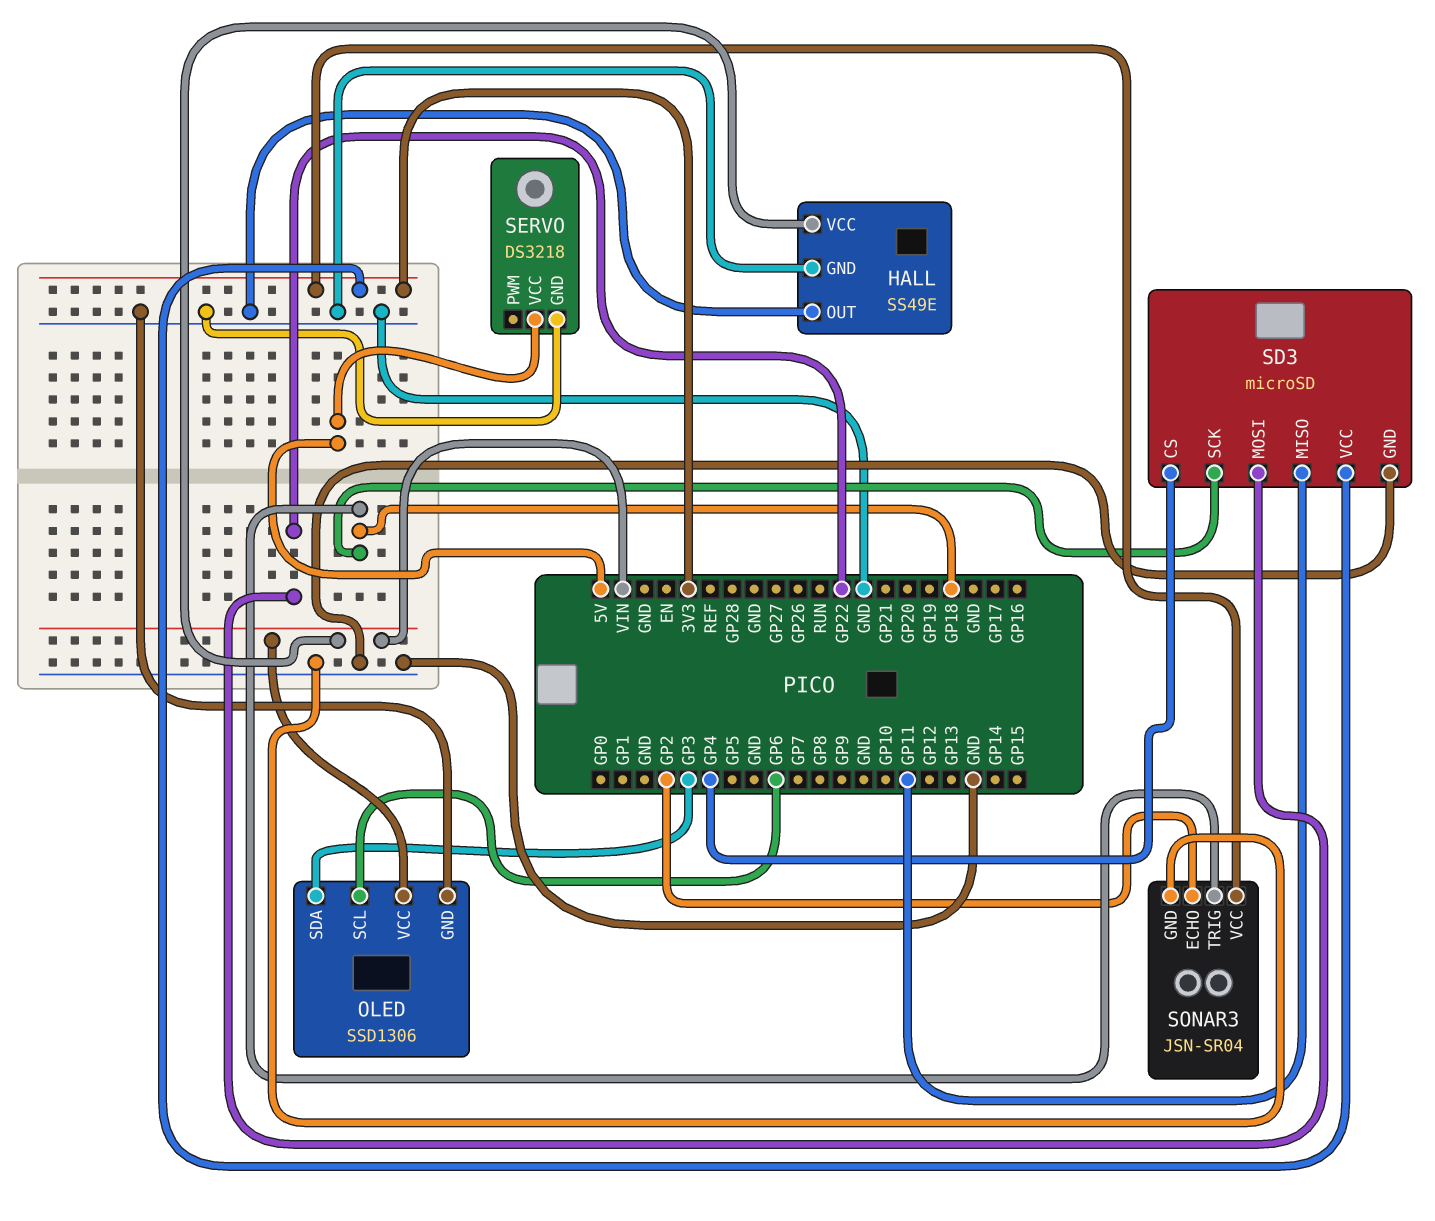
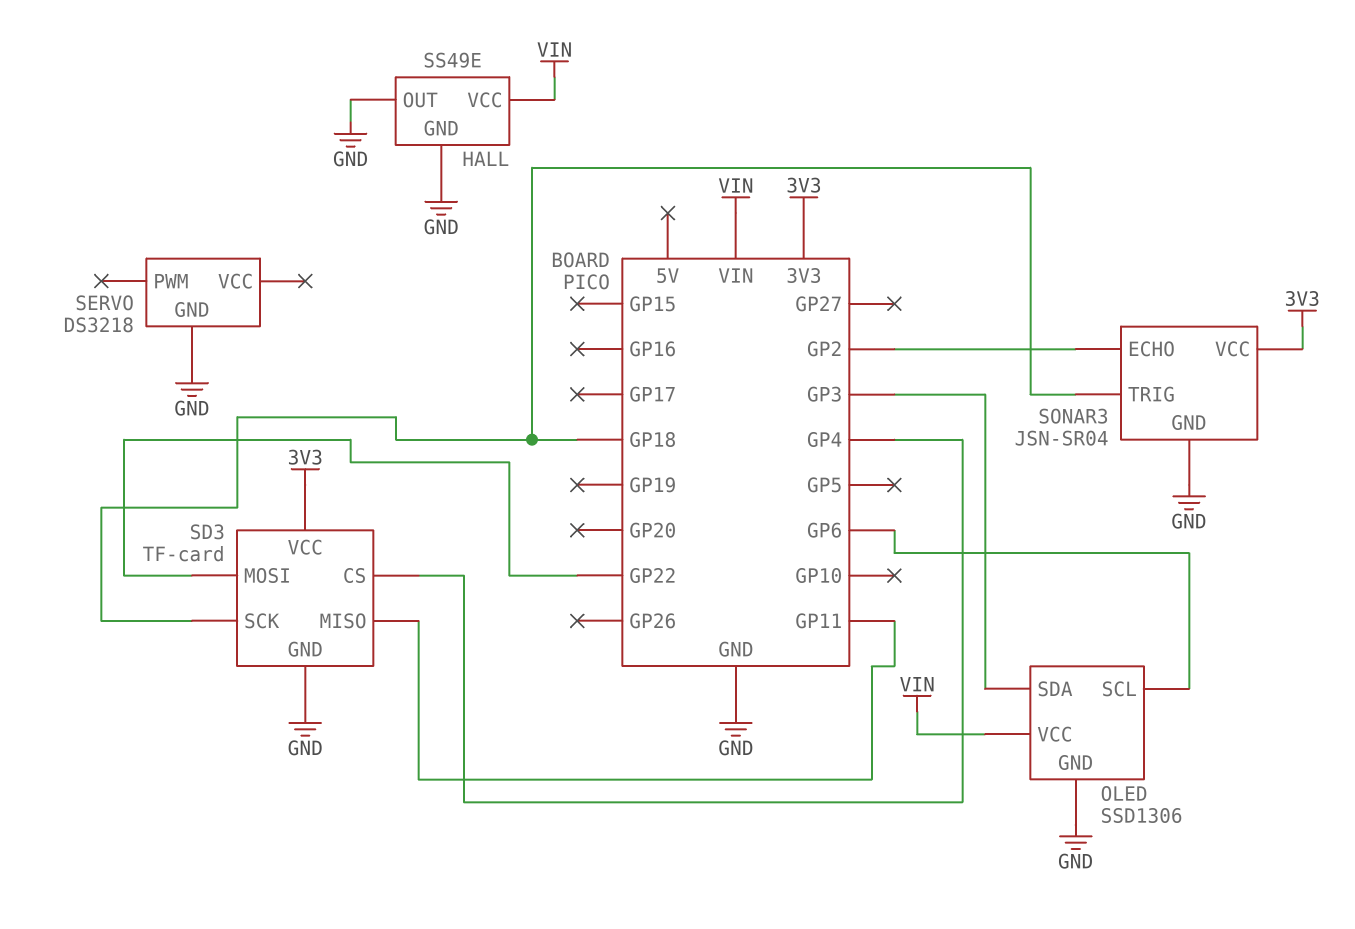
SD3: microSD -> TF-card
SERVO pin VCC: 5V -> none

